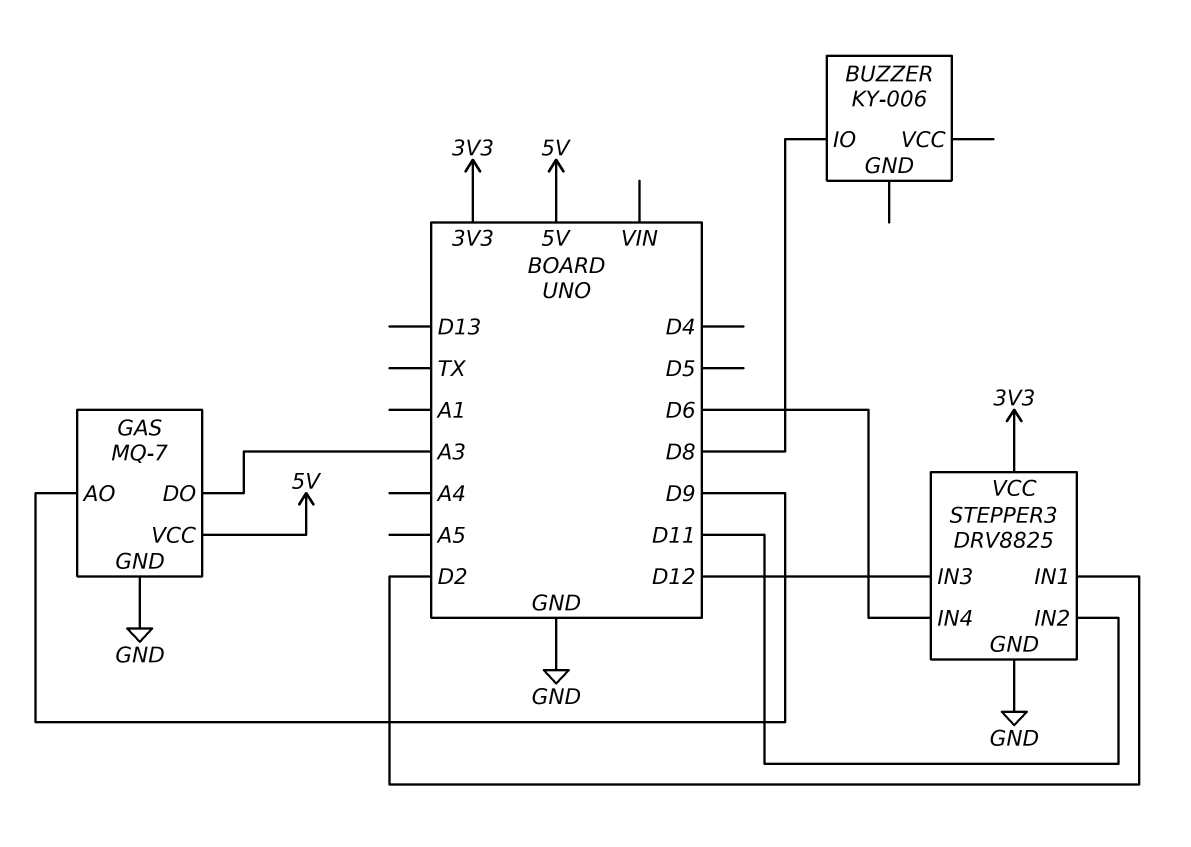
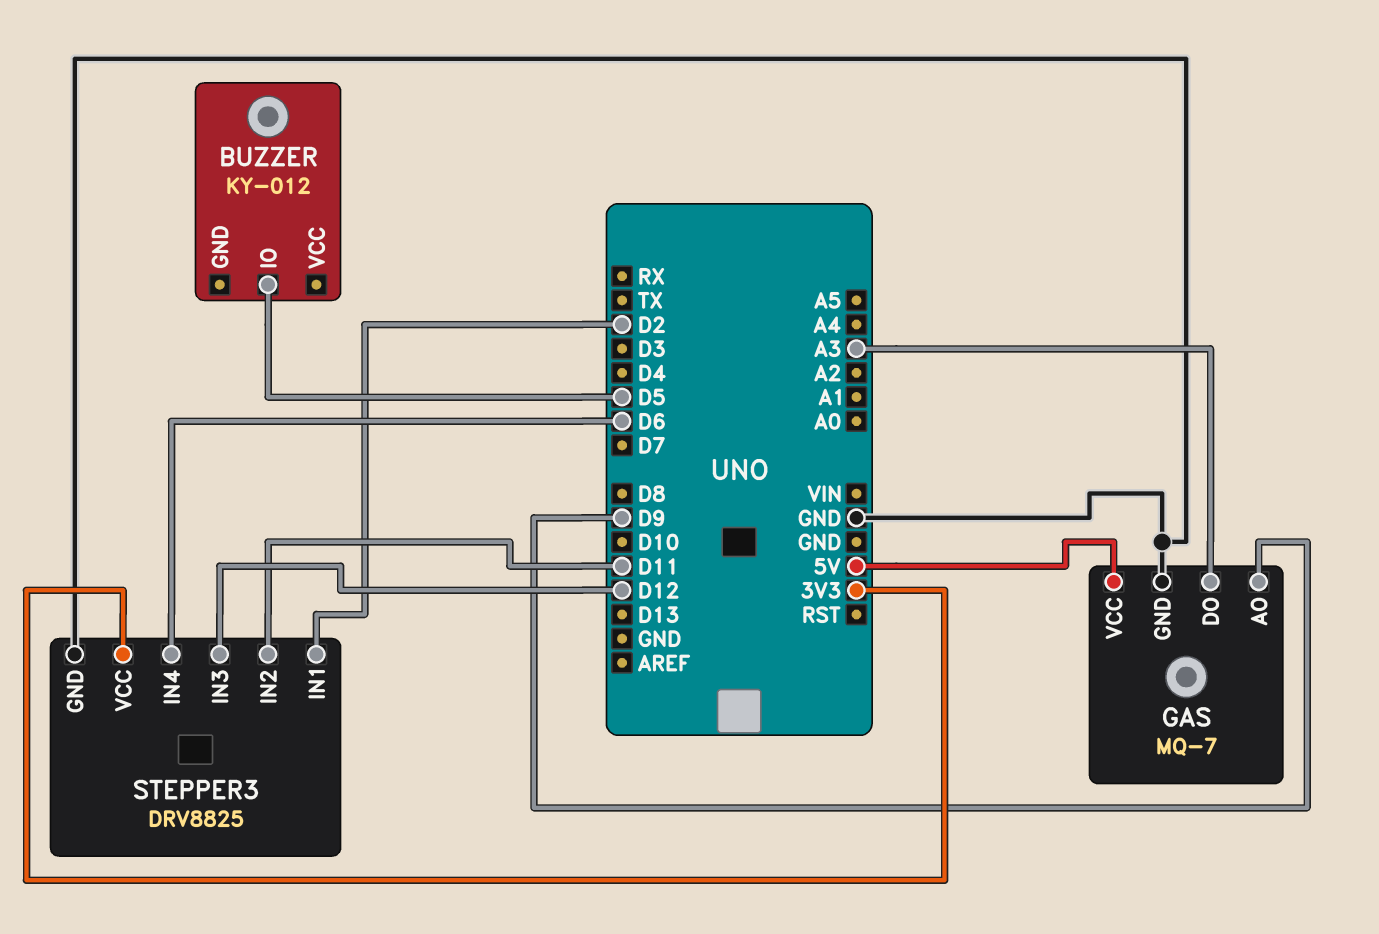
BUZZER: KY-006 -> KY-012
BUZZER pin IO: D8 -> D5

